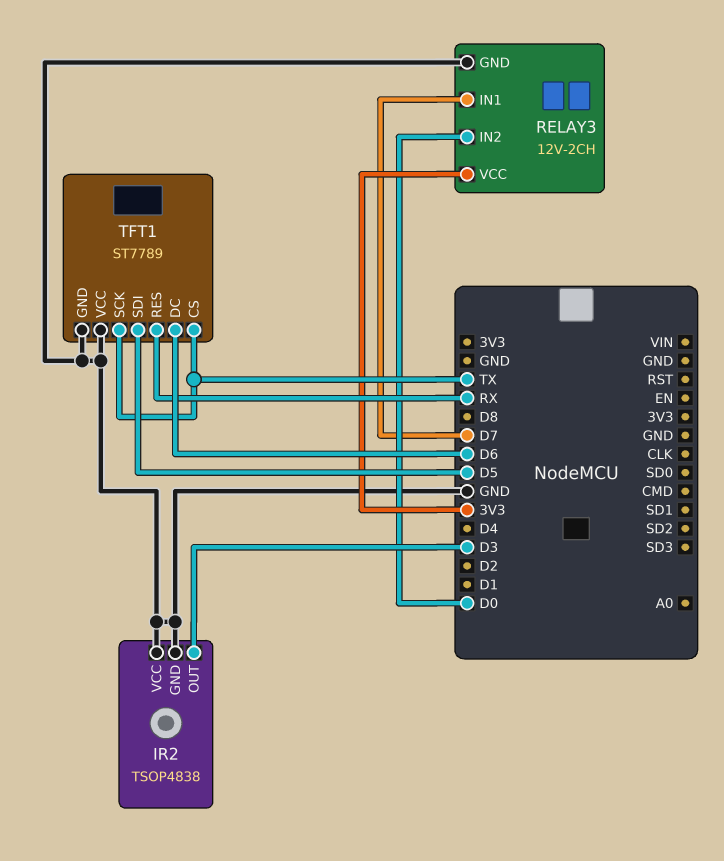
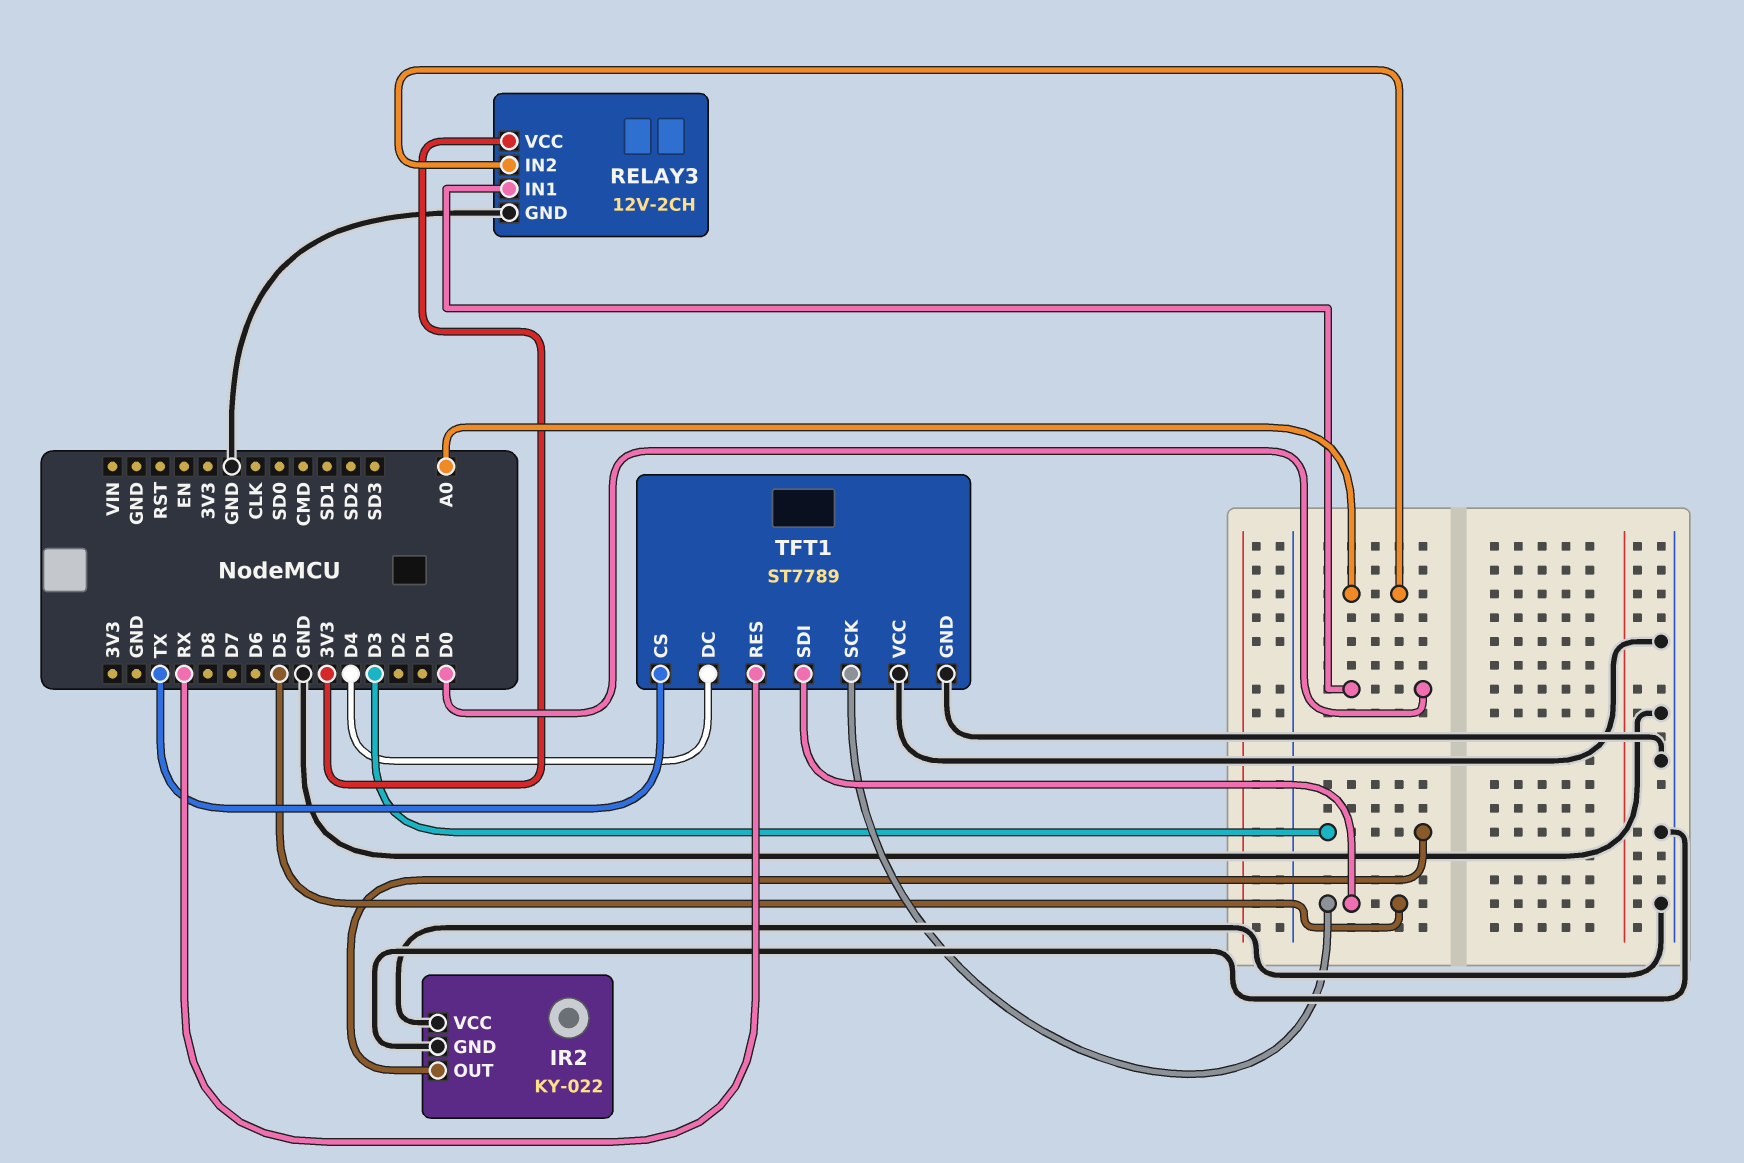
IR2: TSOP4838 -> KY-022
RELAY3 pin IN1: D7 -> D0
RELAY3 pin IN2: D0 -> A0
TFT1 pin DC: D6 -> D4
TFT1 pin SCK: TX -> D5

